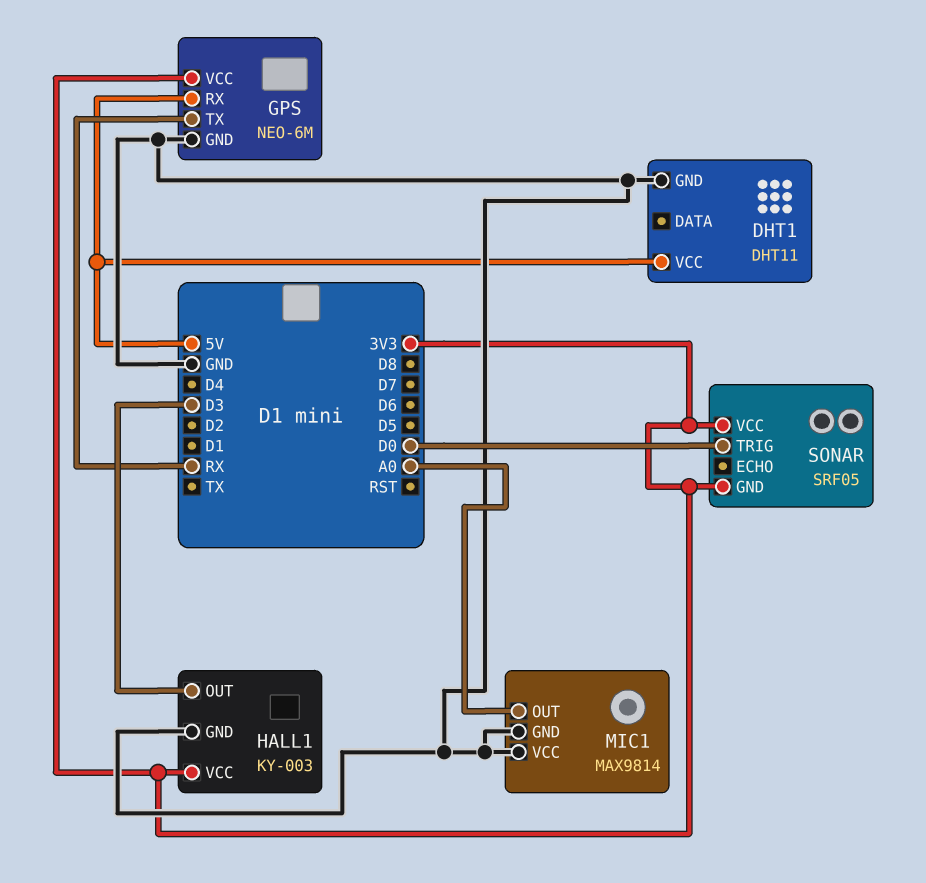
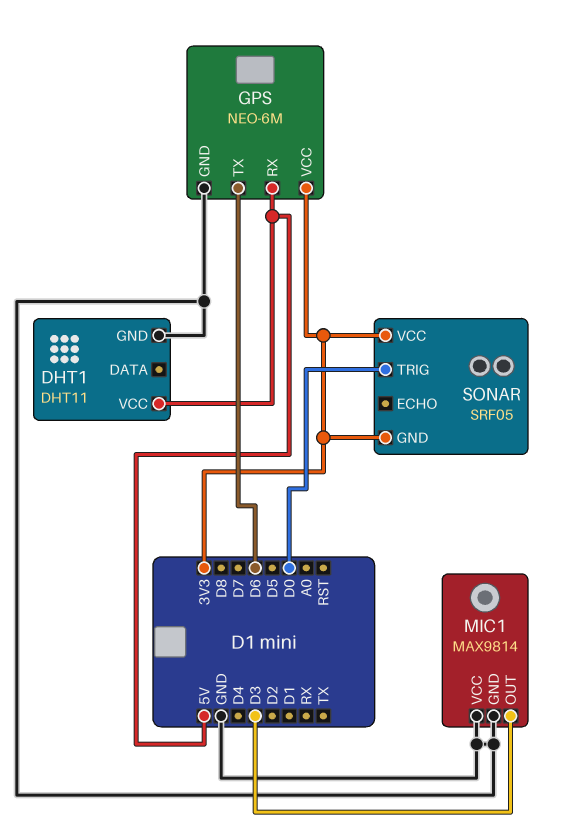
GPS pin TX: RX -> D6
HALL1: KY-003 -> none
HALL1 pin GND: GND -> none
HALL1 pin OUT: D3 -> none
HALL1 pin VCC: 3V3 -> none
MIC1 pin OUT: A0 -> D3

